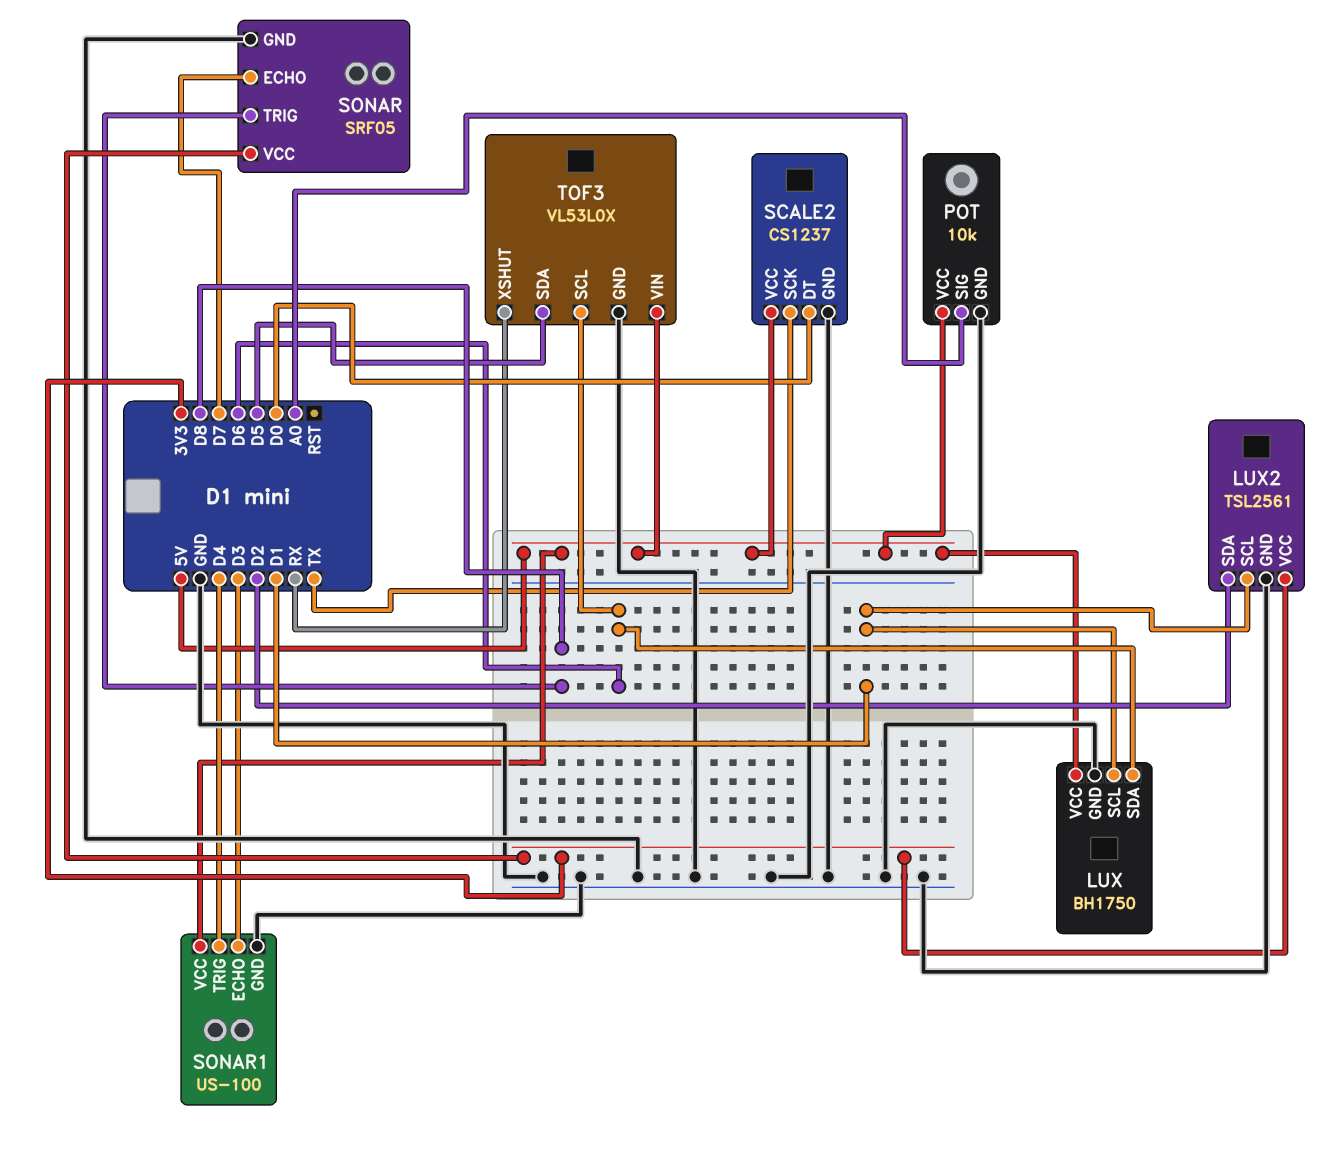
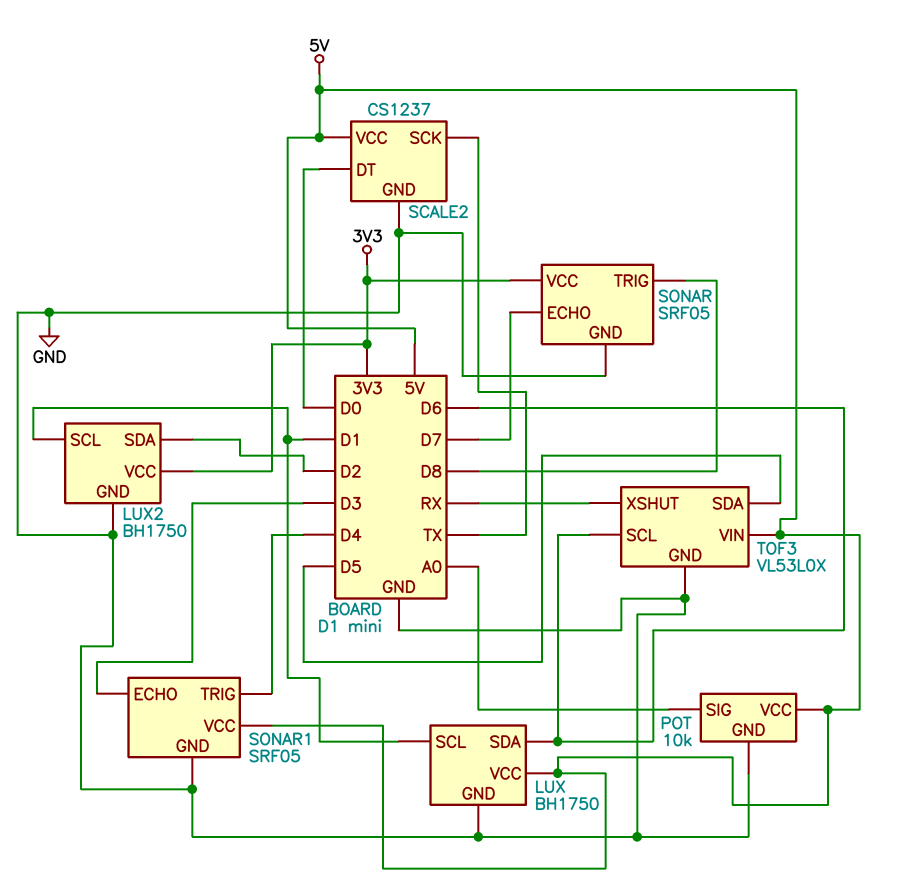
LUX2: TSL2561 -> BH1750
SONAR1: US-100 -> SRF05

